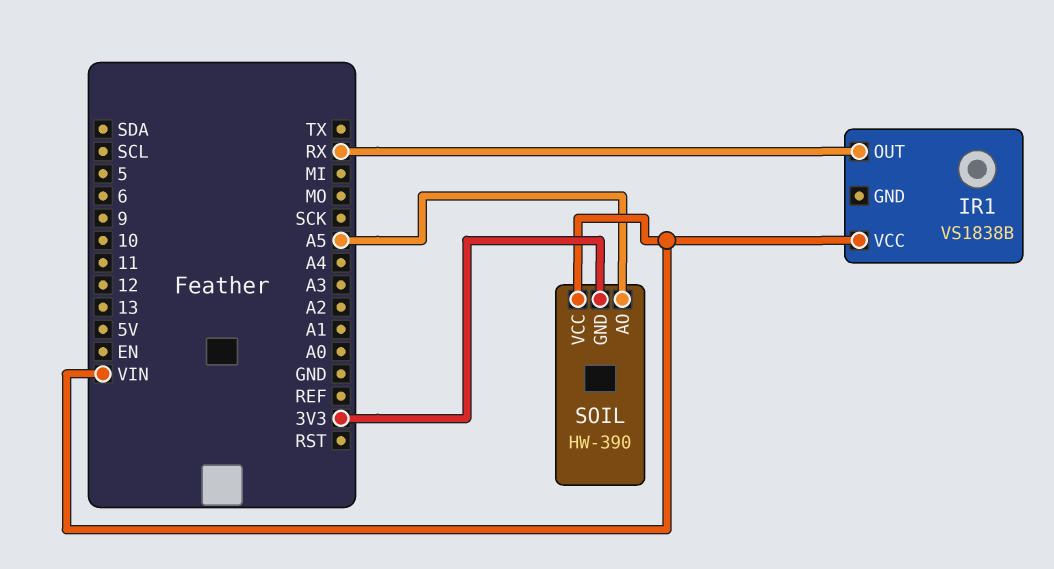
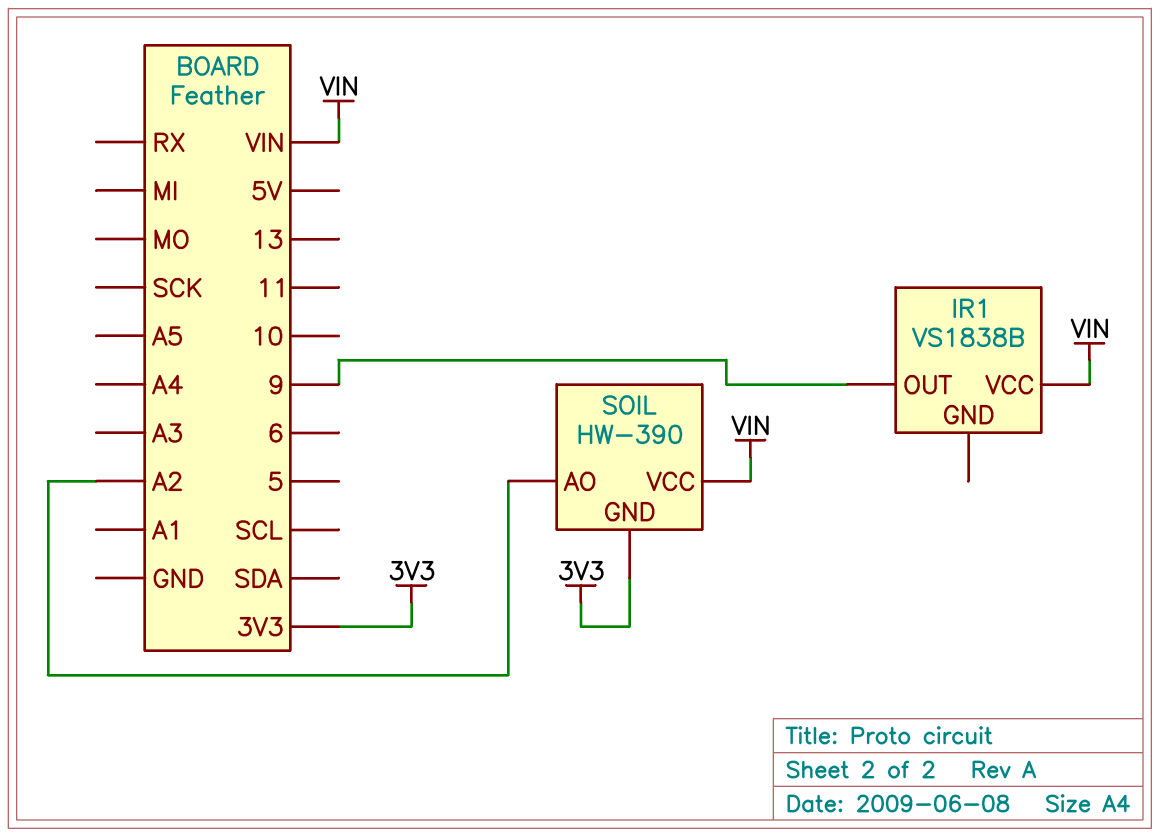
IR1 pin OUT: RX -> 9
SOIL pin AO: A5 -> A2

